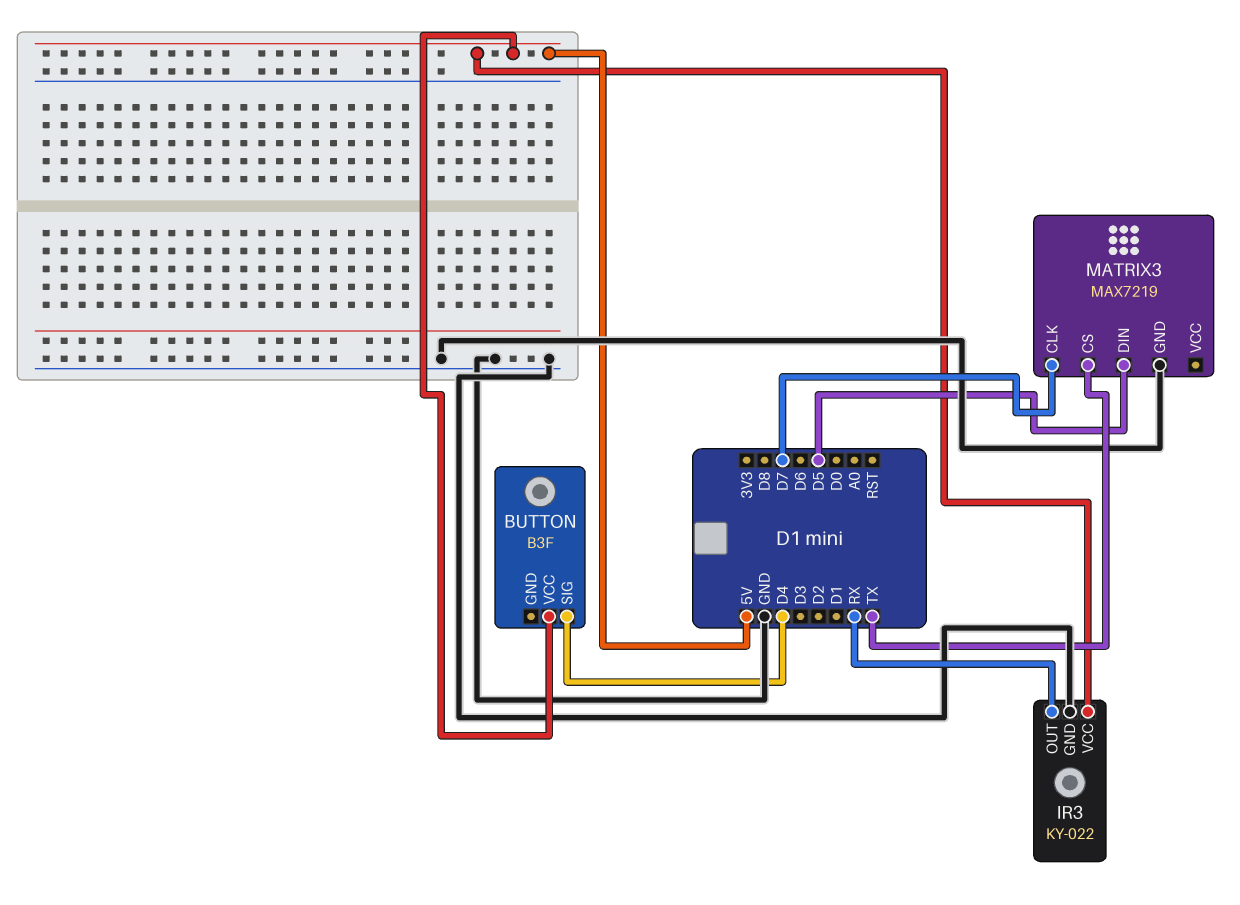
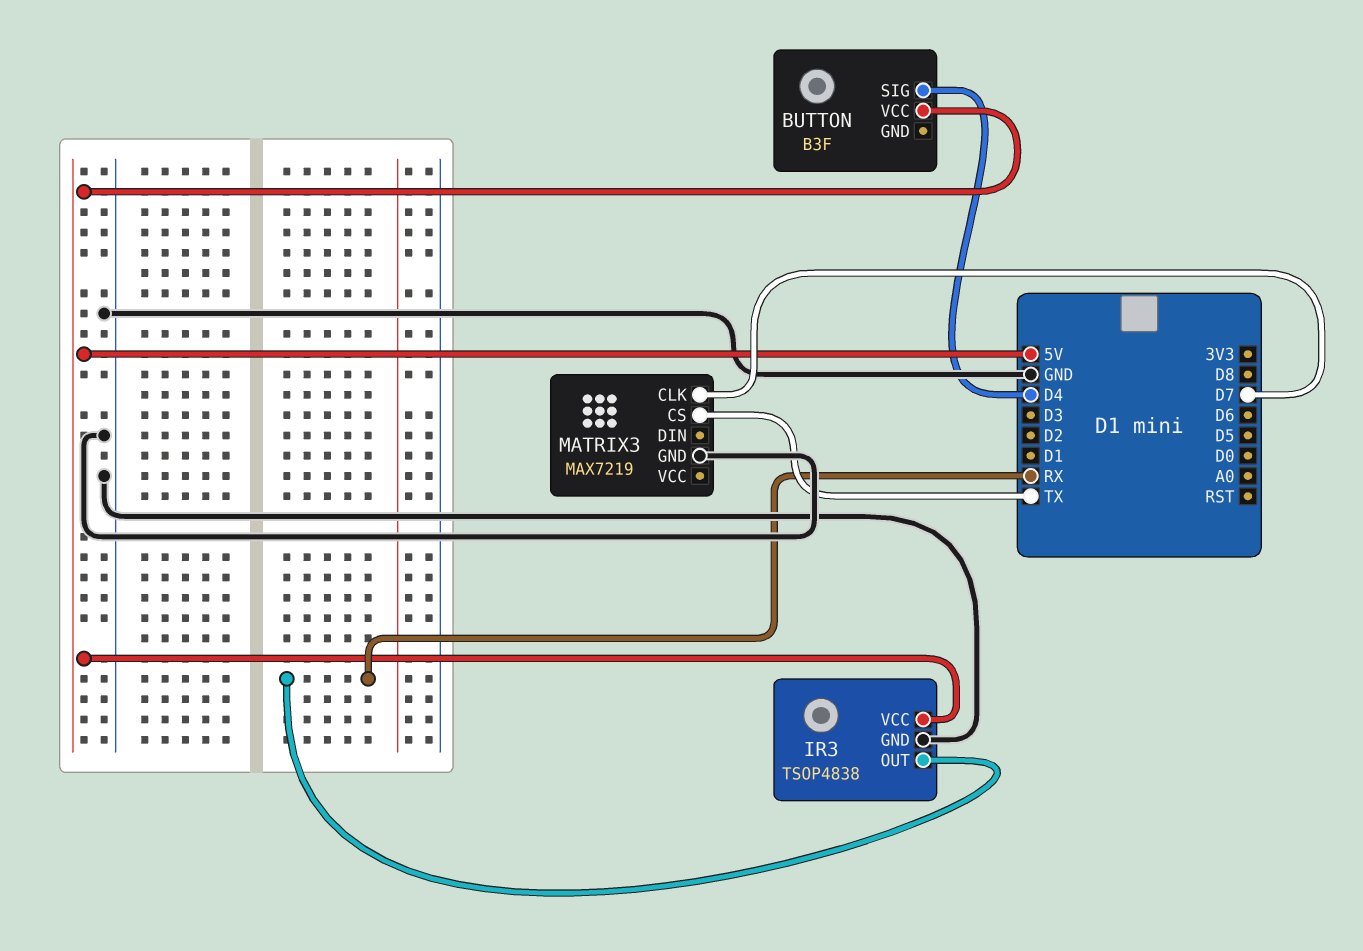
IR3: KY-022 -> TSOP4838
MATRIX3 pin DIN: D5 -> none

